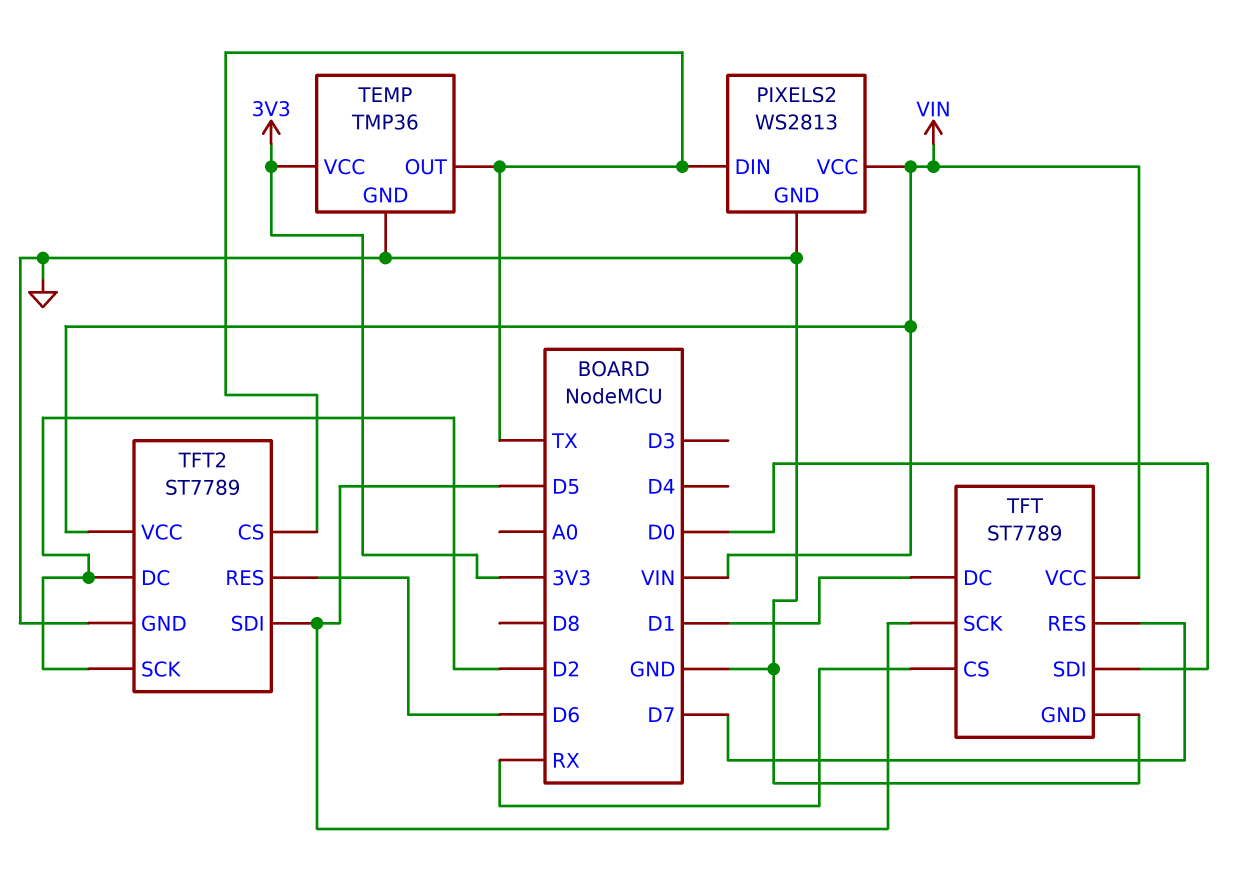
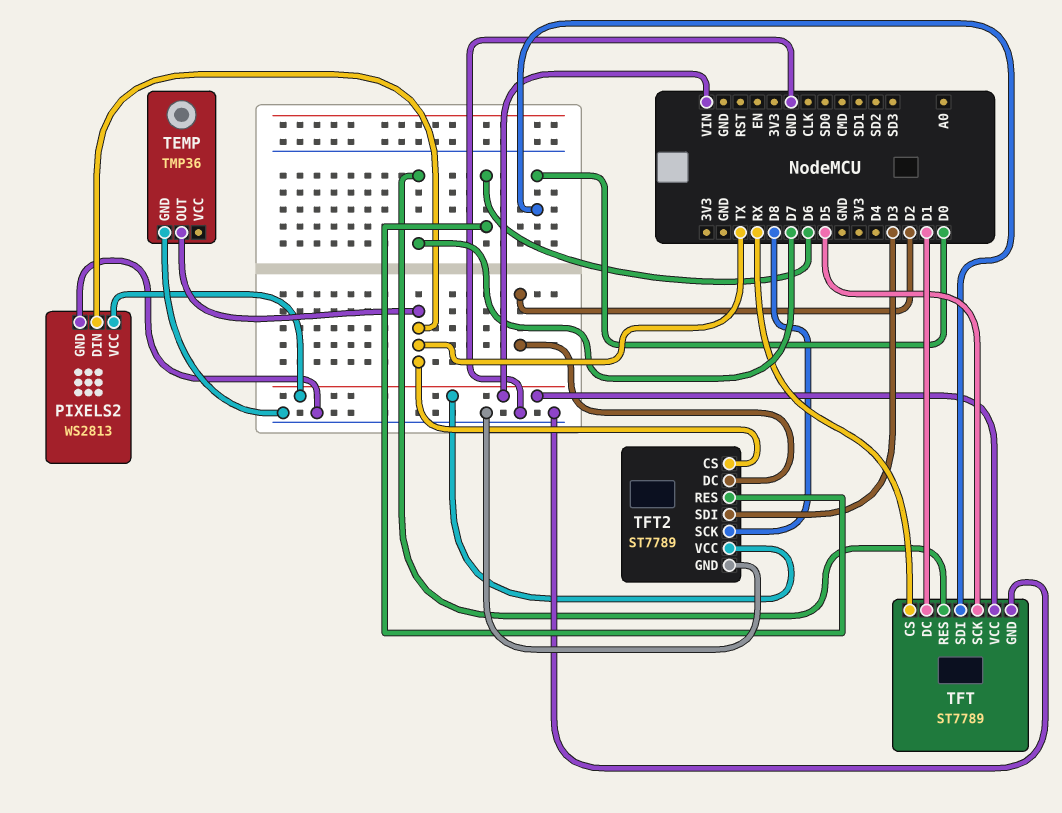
TEMP pin VCC: 3V3 -> none
TFT2 pin SCK: D2 -> D8
TFT2 pin SDI: D5 -> D3

